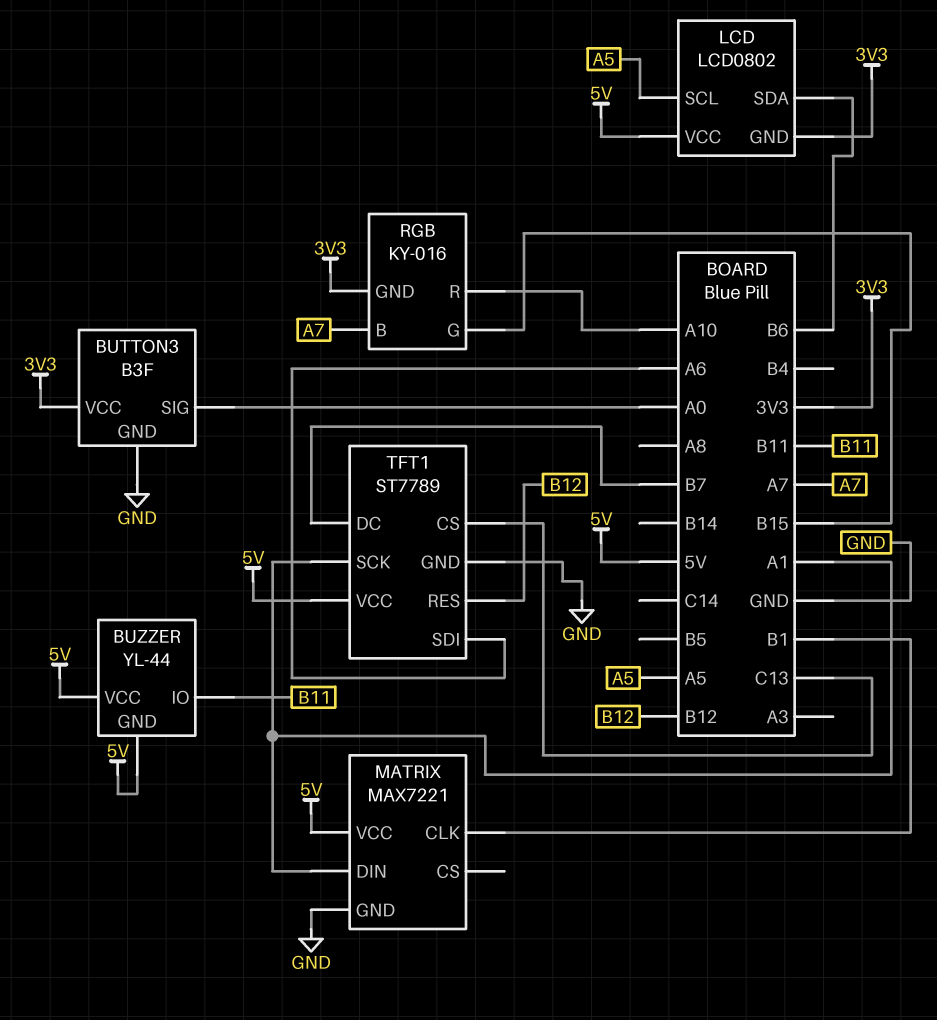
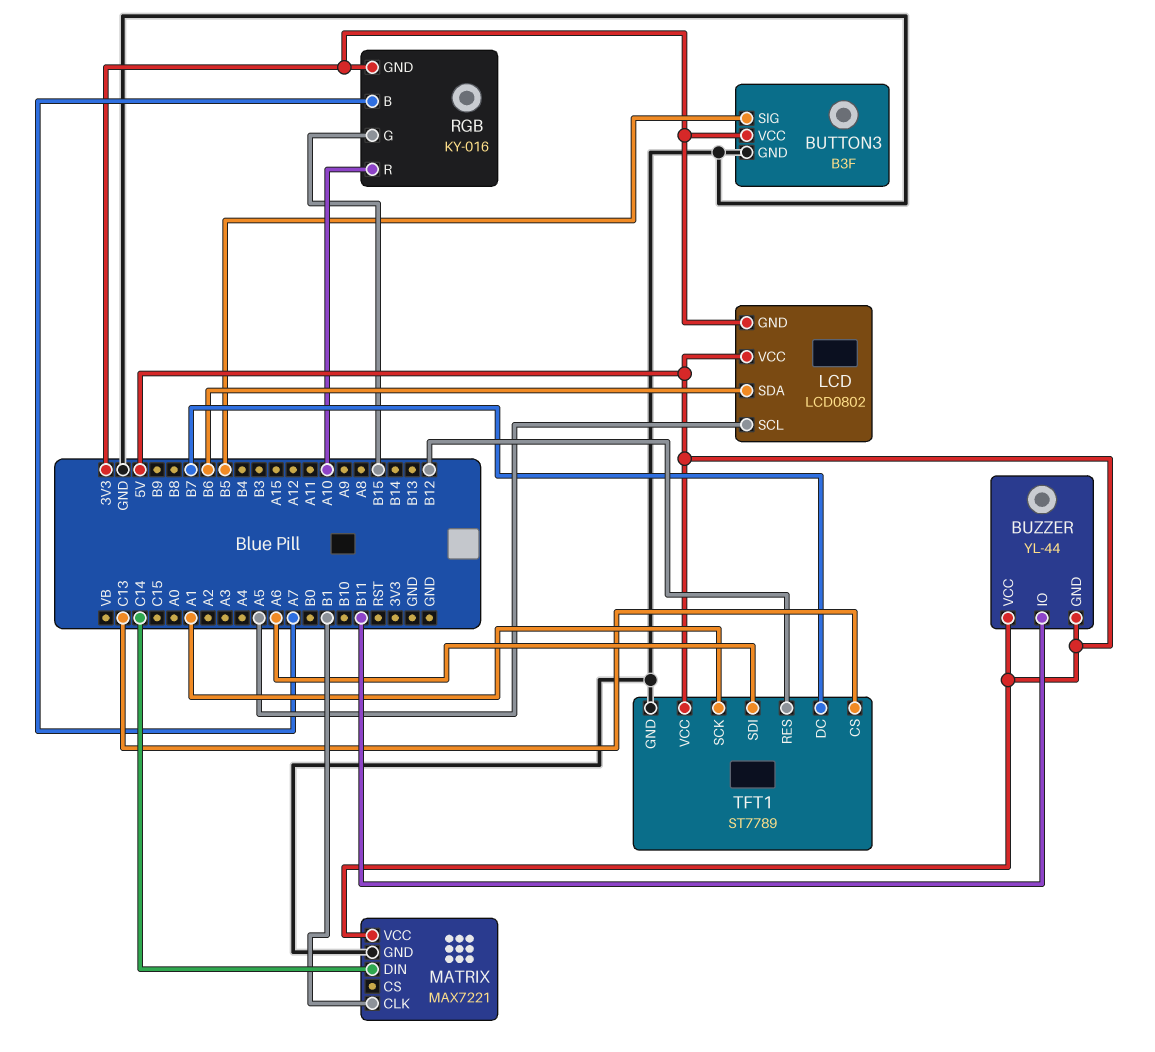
BUTTON3 pin SIG: A0 -> B5
MATRIX pin DIN: A1 -> C14

